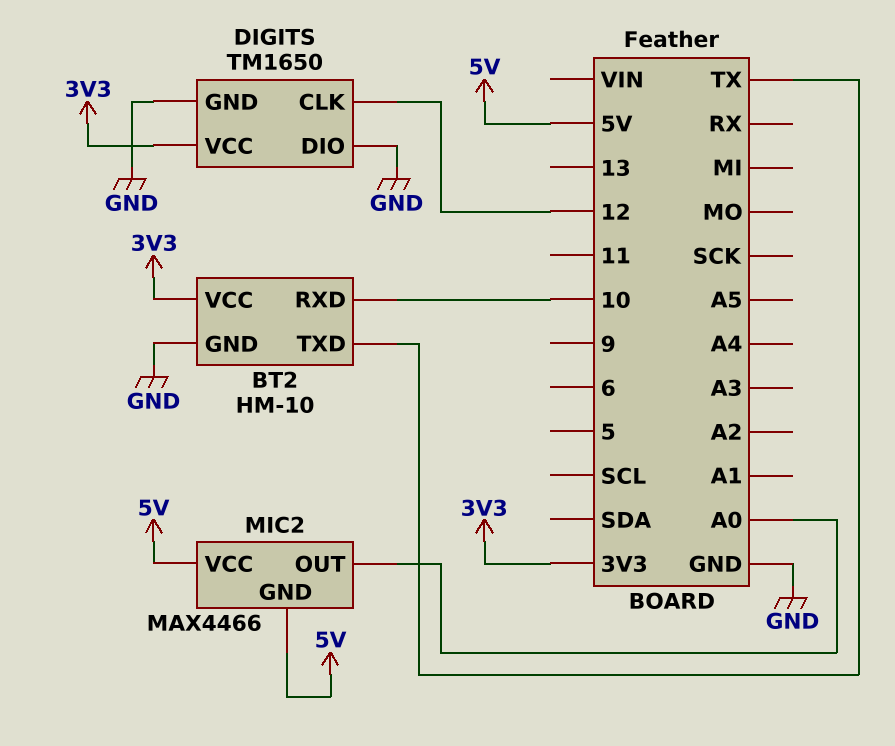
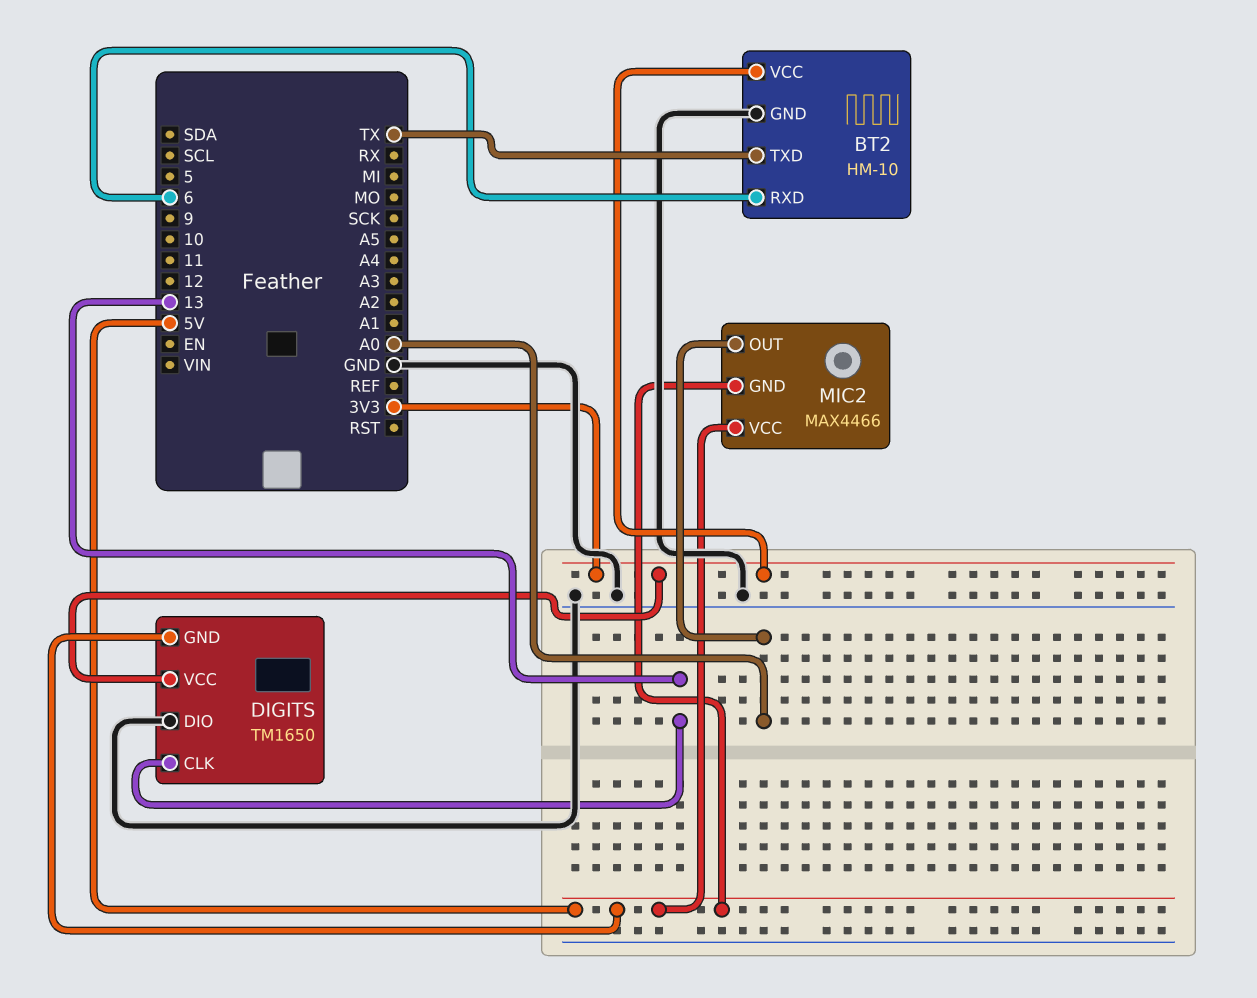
BT2 pin RXD: 10 -> 6
DIGITS pin CLK: 12 -> 13
DIGITS pin GND: GND -> 5V

